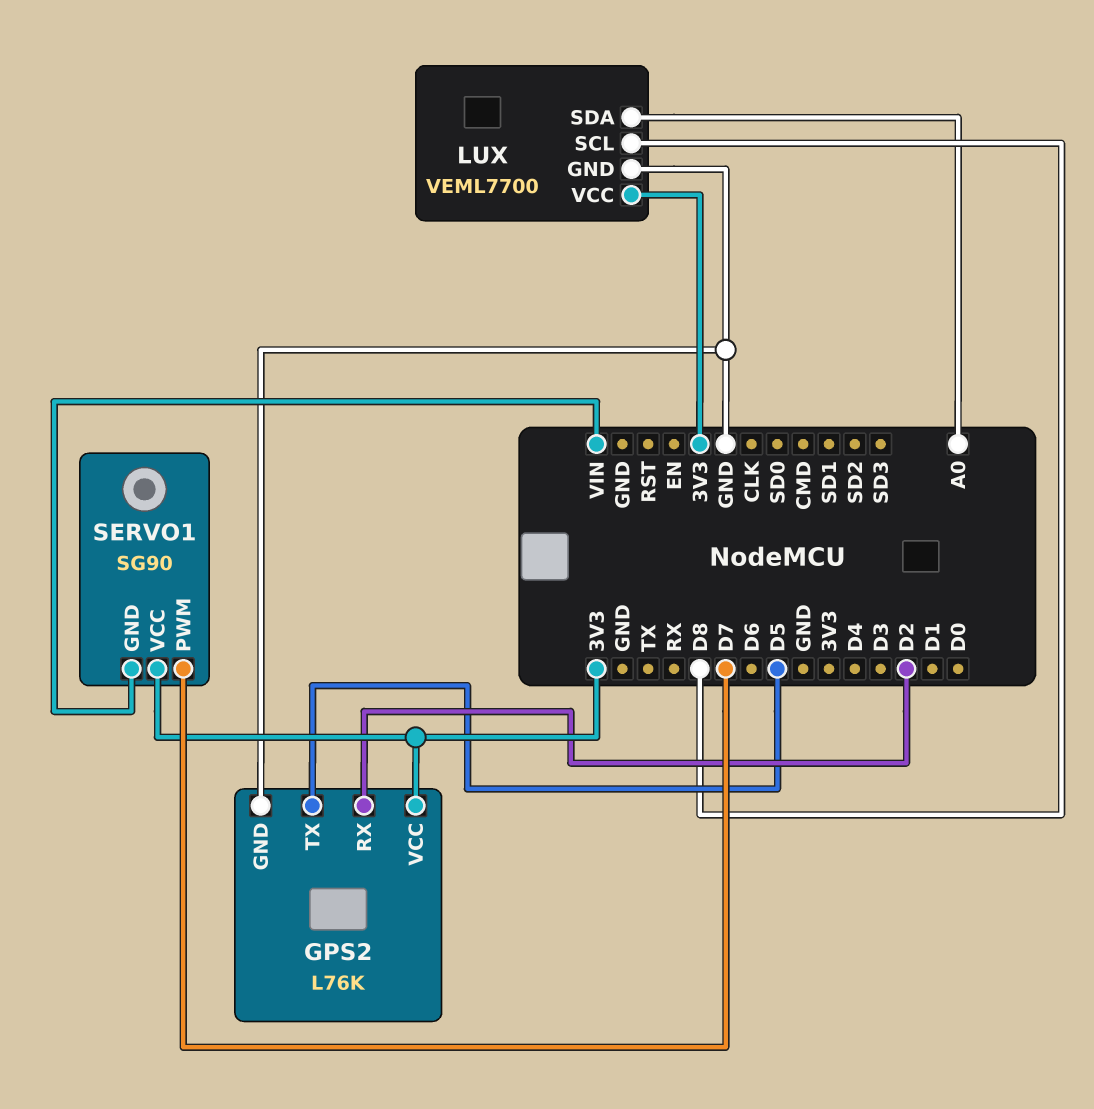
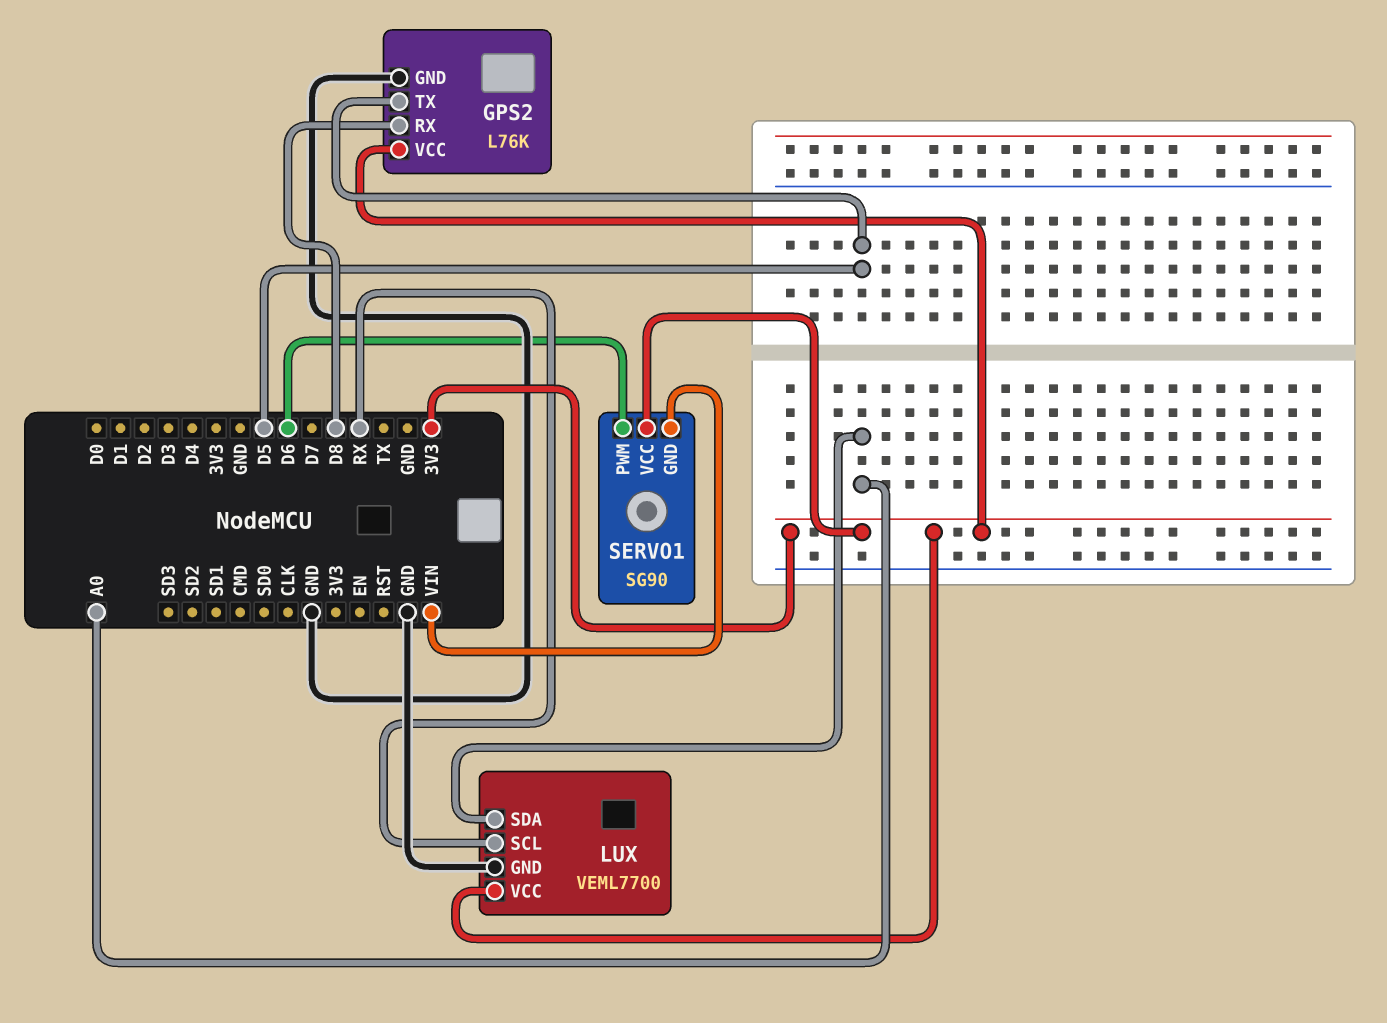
GPS2 pin RX: D2 -> D8
LUX pin SCL: D8 -> RX
SERVO1 pin PWM: D7 -> D6

